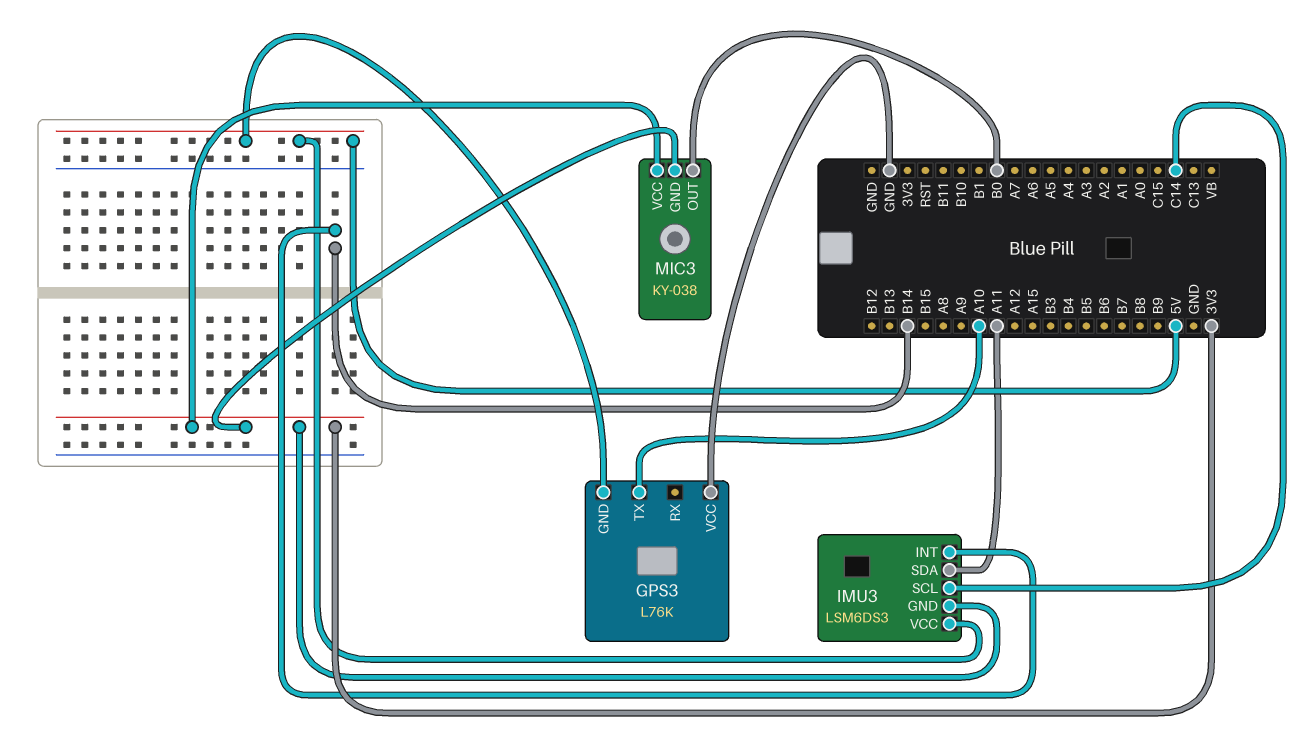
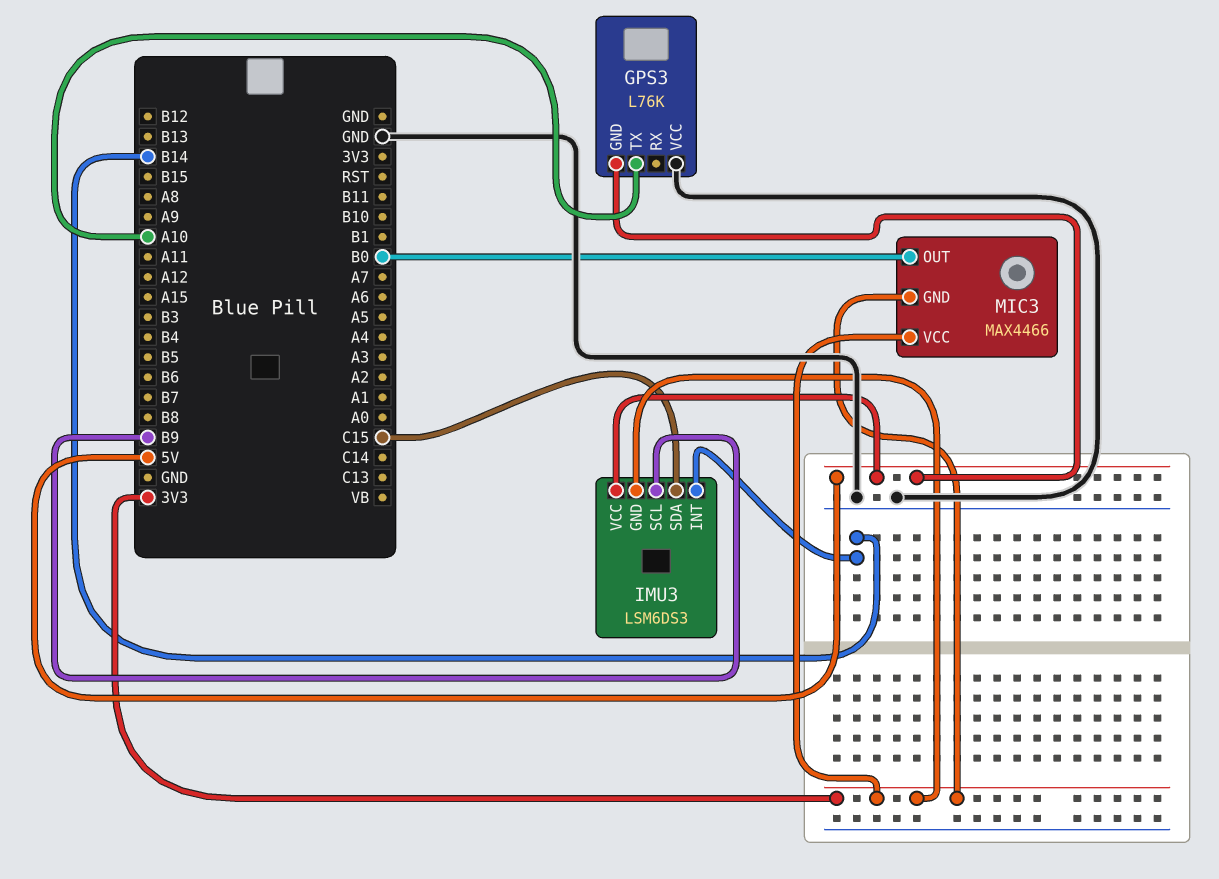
IMU3 pin SCL: C14 -> B9
IMU3 pin SDA: A11 -> C15
MIC3: KY-038 -> MAX4466

